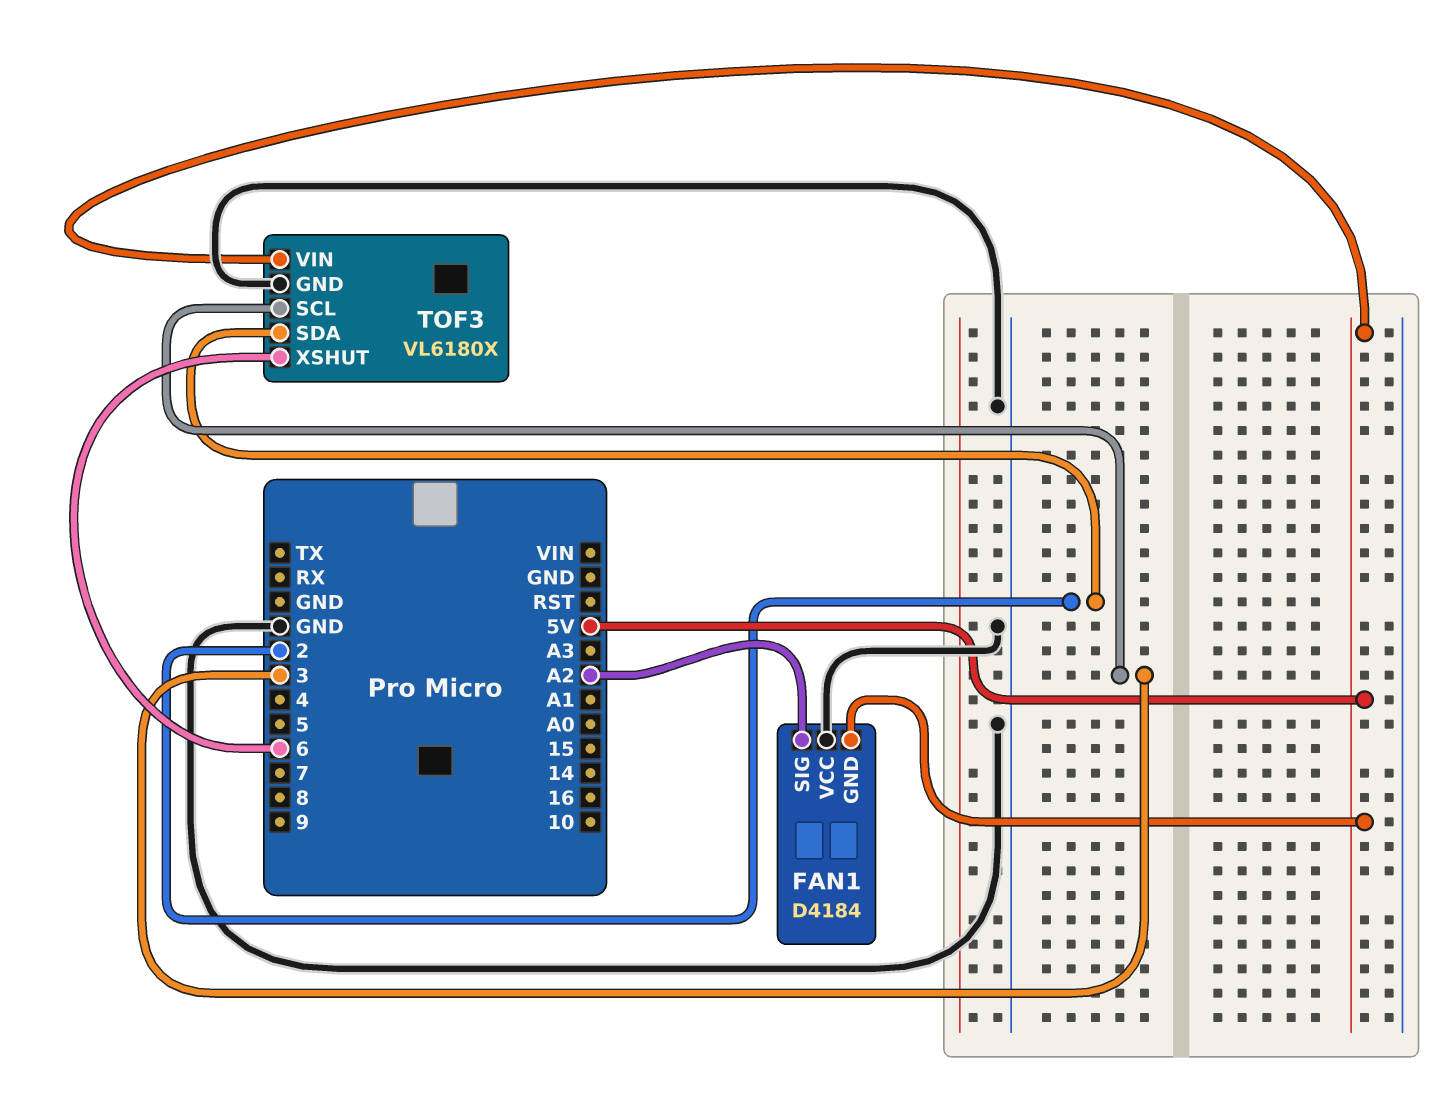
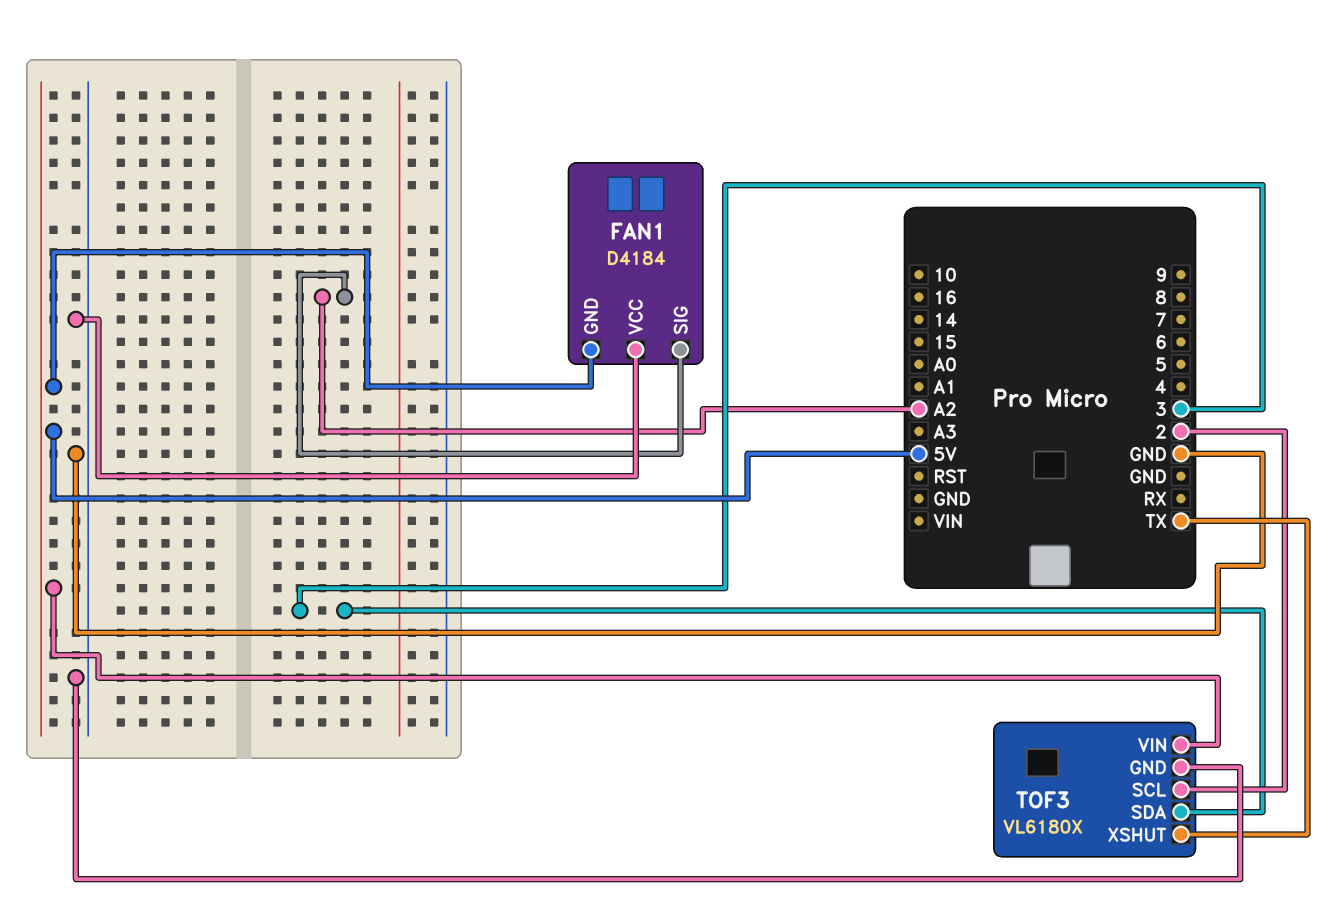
TOF3 pin SCL: 3 -> 2
TOF3 pin SDA: 2 -> 3
TOF3 pin XSHUT: 6 -> TX

